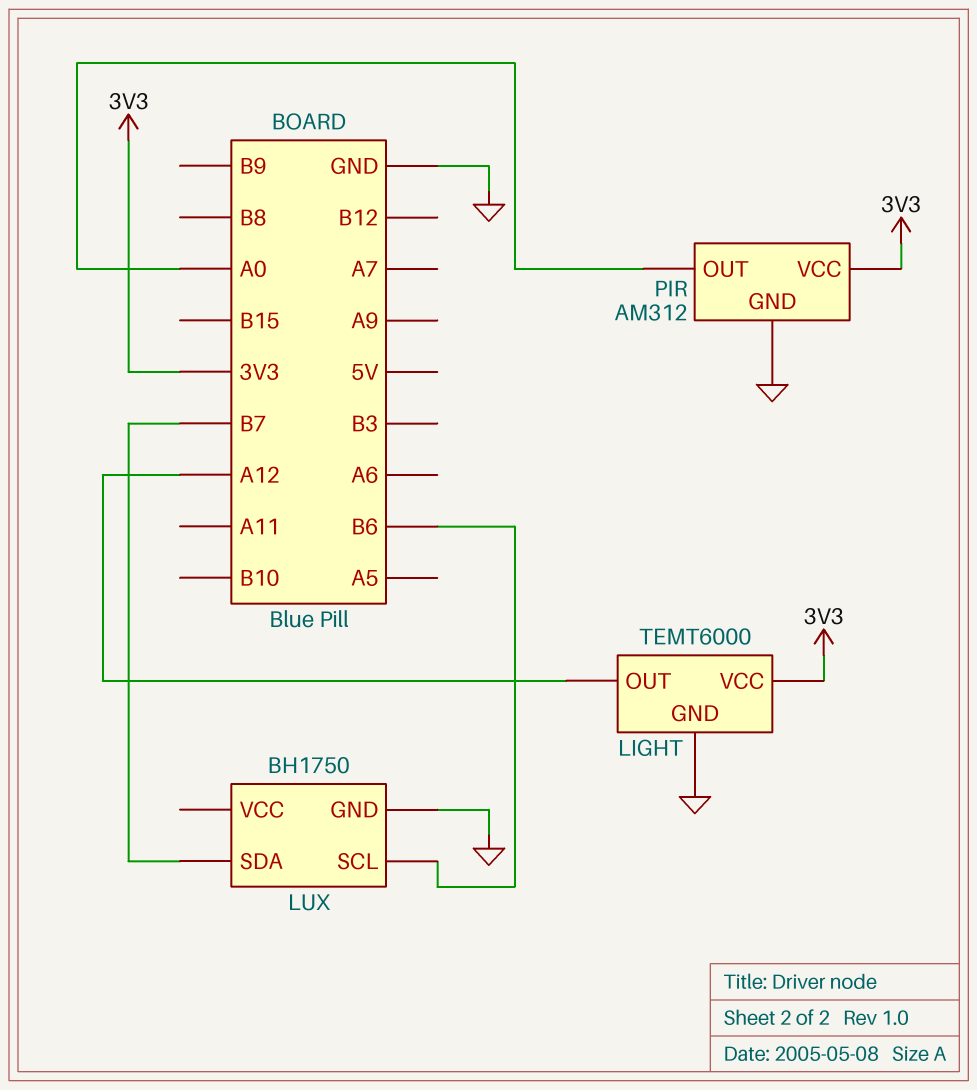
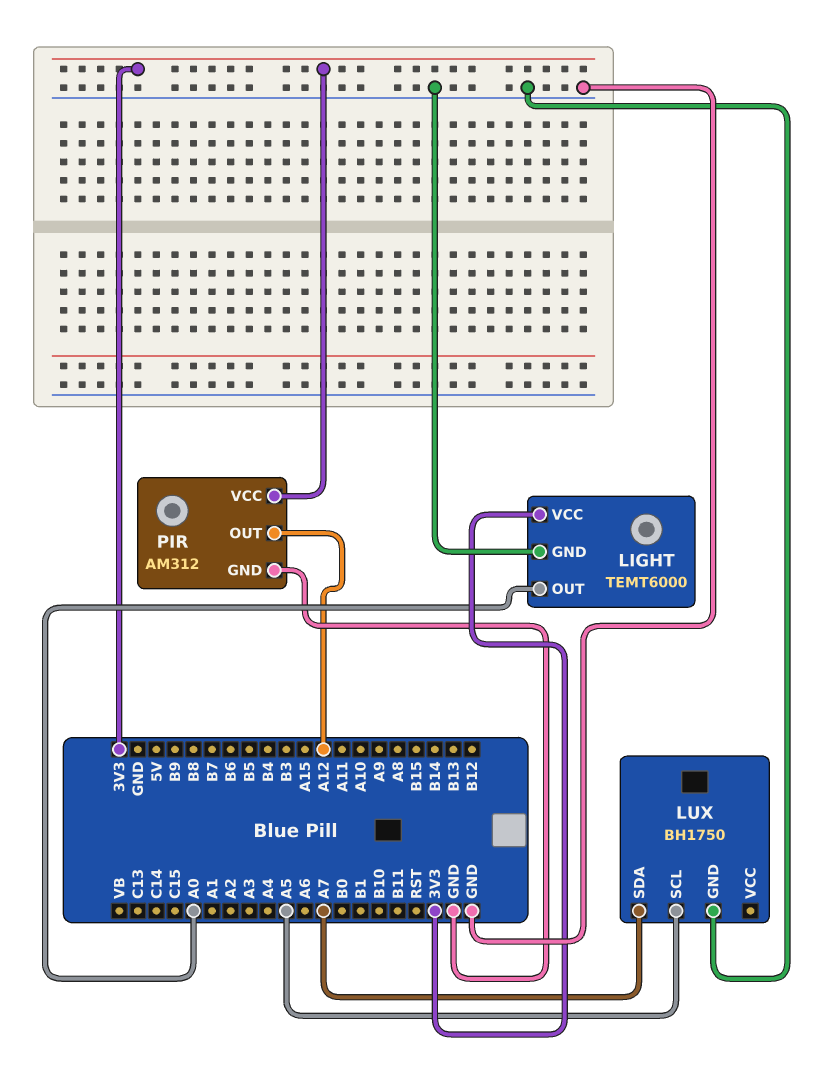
LIGHT pin OUT: A12 -> A0
LUX pin SCL: B6 -> A5
LUX pin SDA: B7 -> A7
PIR pin OUT: A0 -> A12

